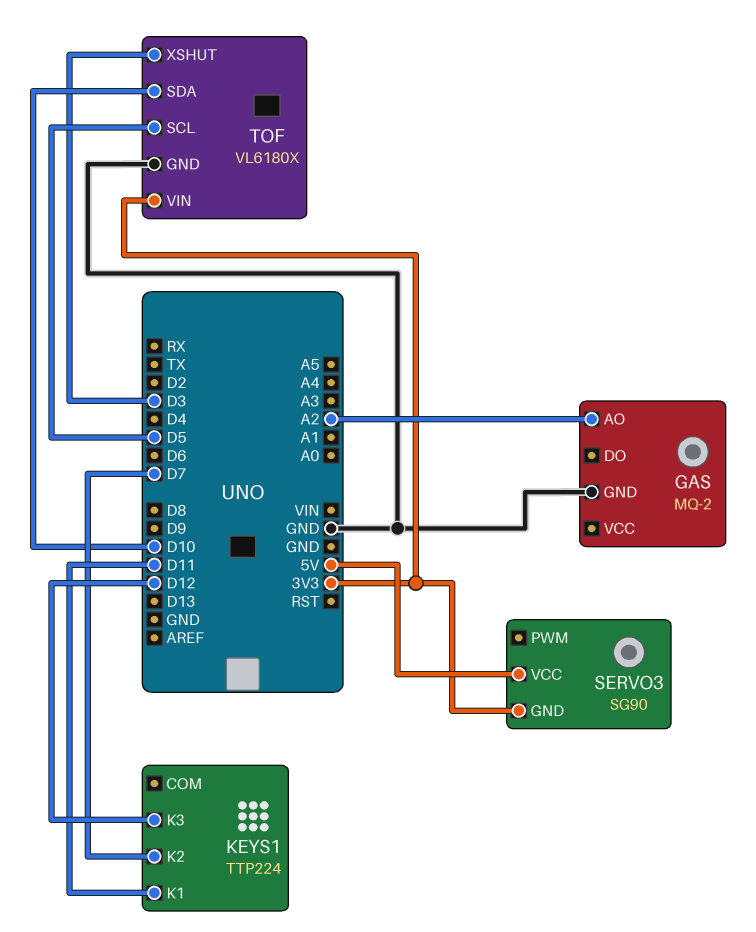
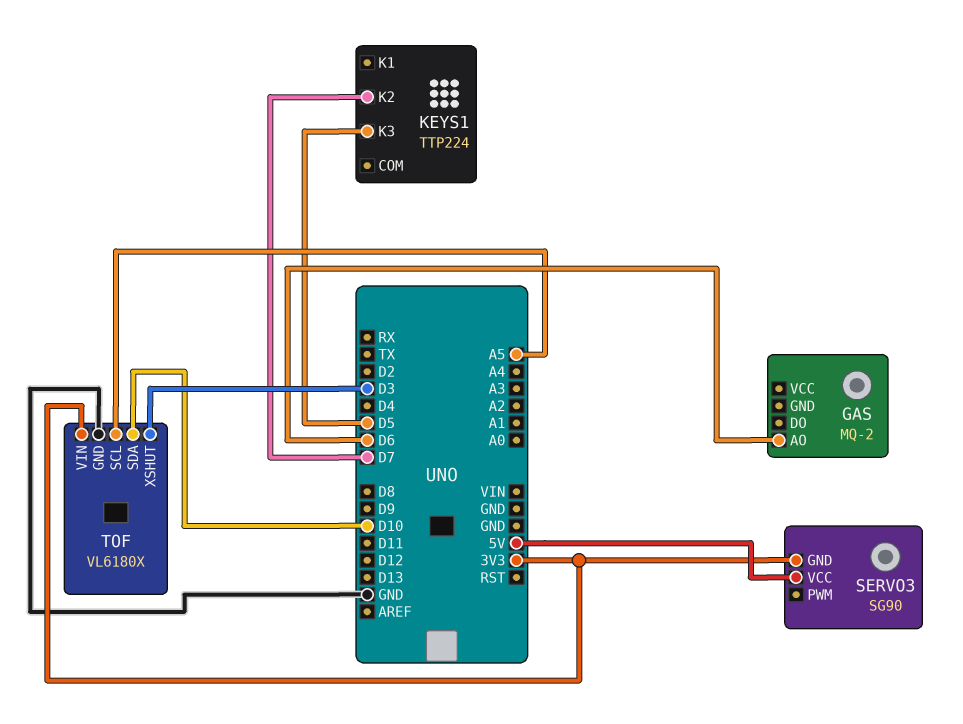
GAS pin AO: A2 -> D6
GAS pin GND: GND -> none
KEYS1 pin K1: D11 -> none
KEYS1 pin K3: D12 -> D5
TOF pin SCL: D5 -> A5

